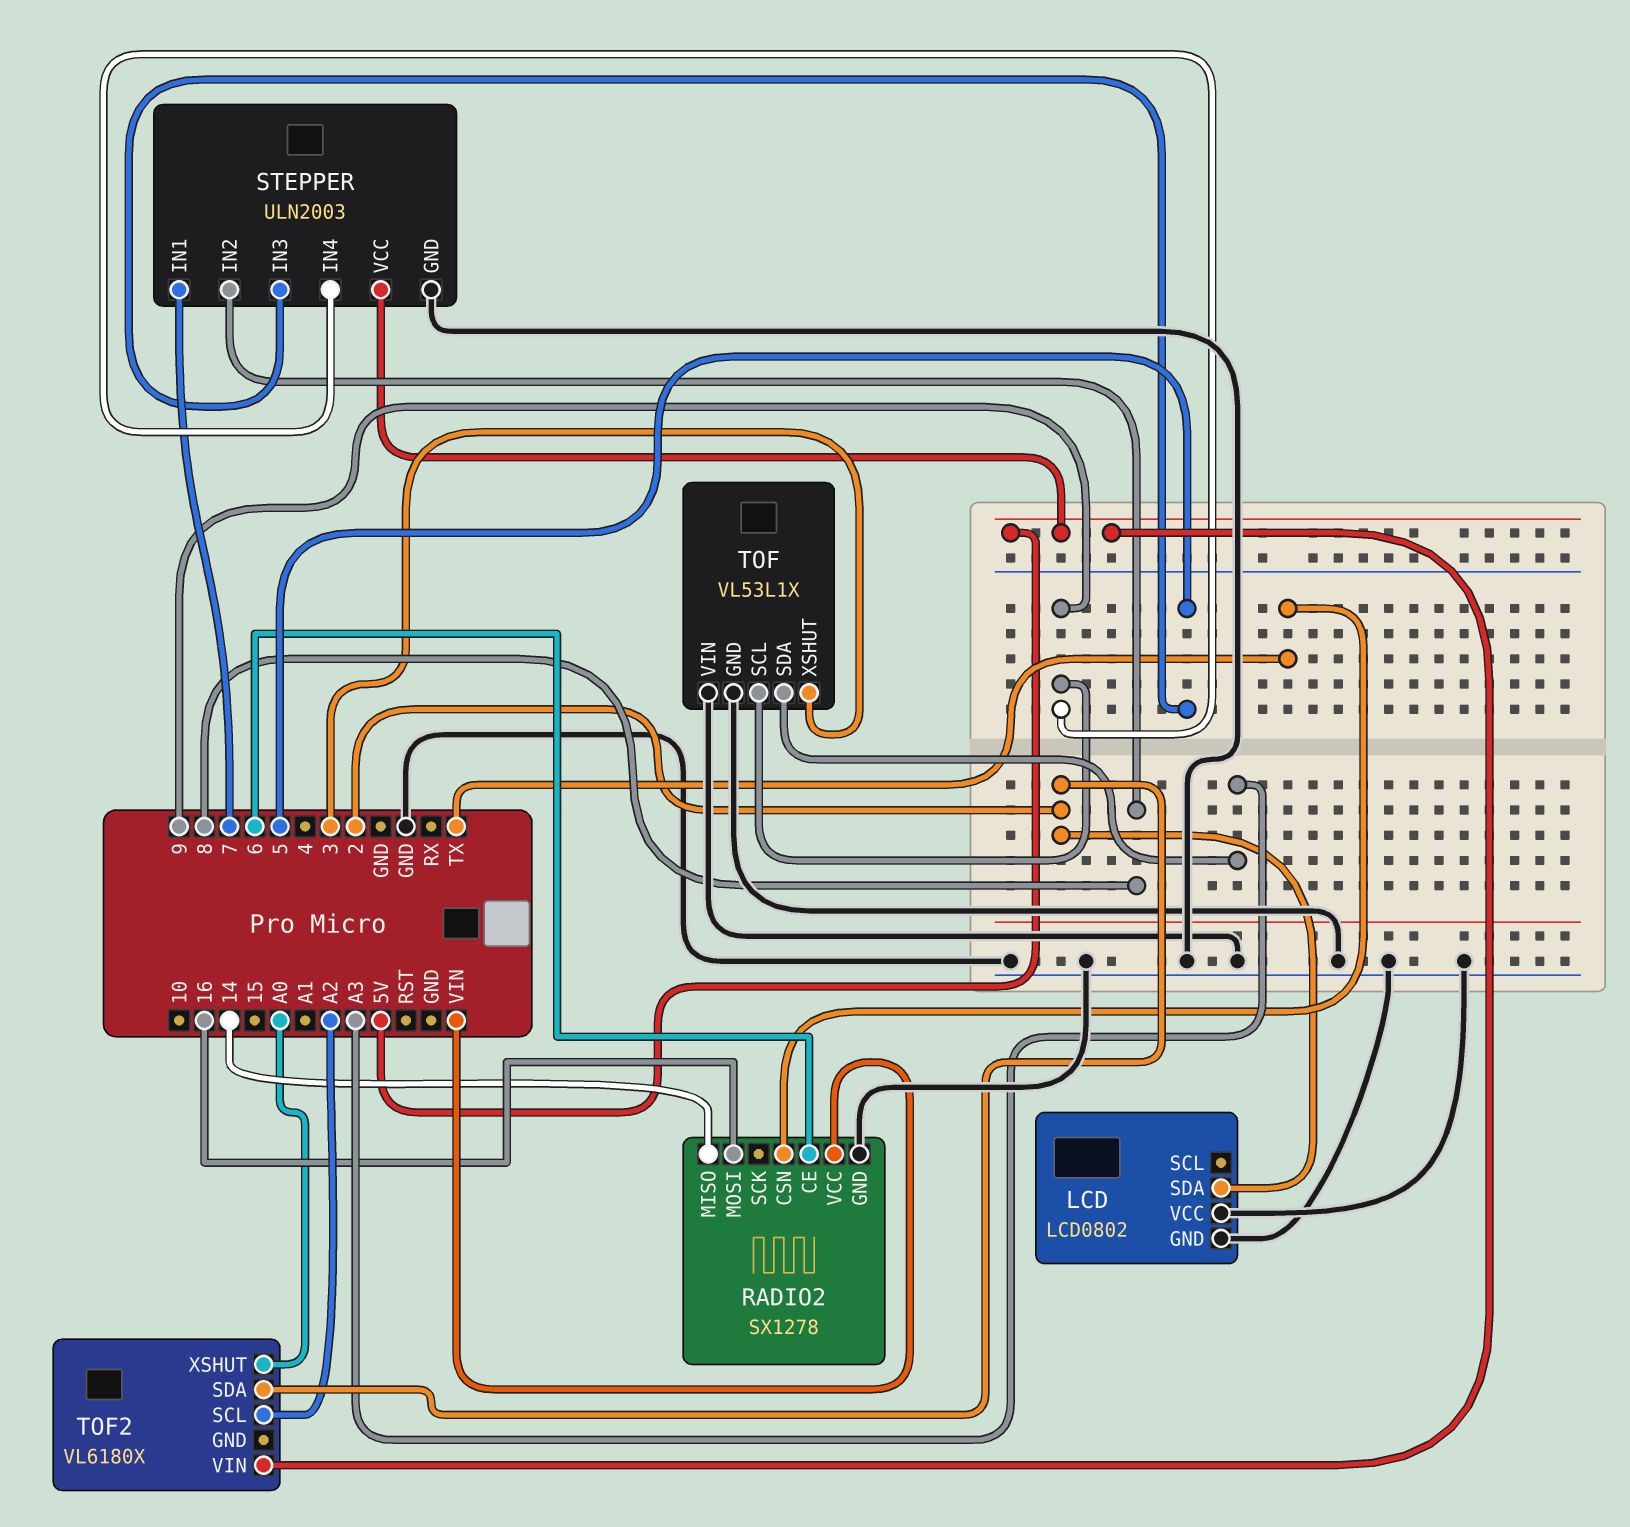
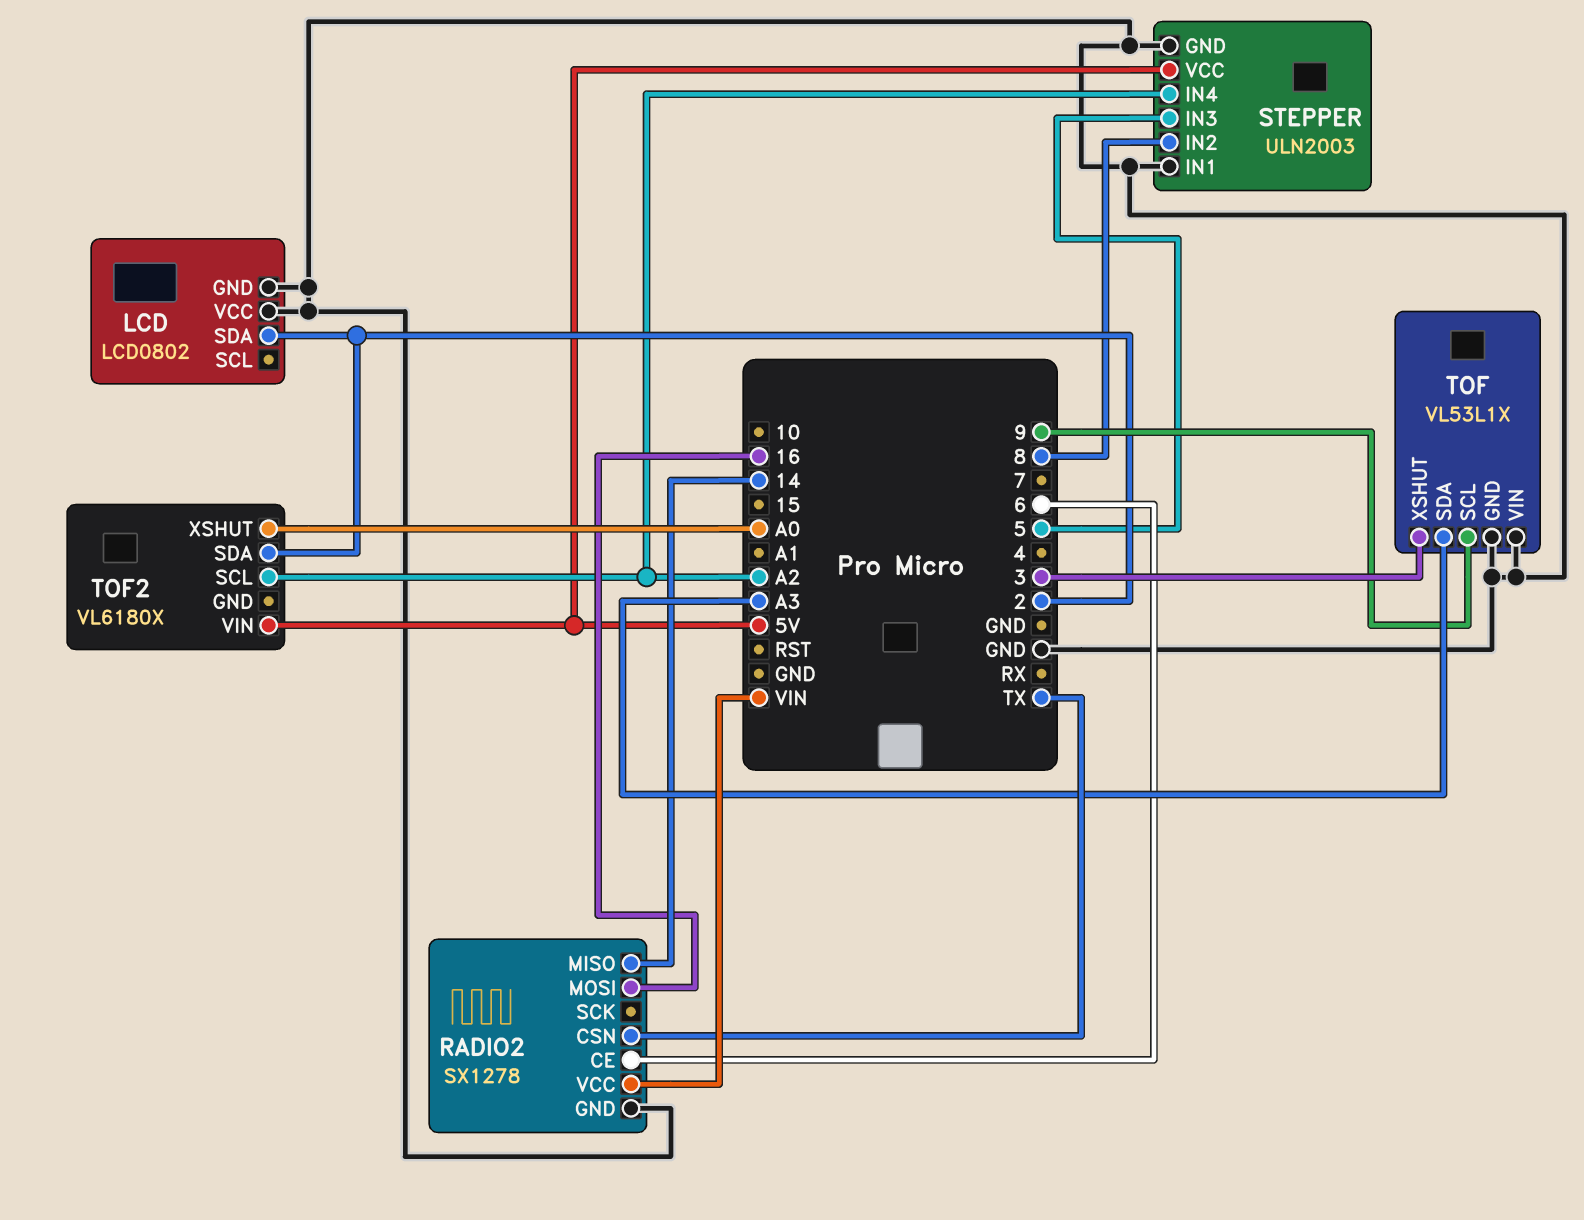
STEPPER pin IN1: 7 -> GND
STEPPER pin IN4: 9 -> A2

